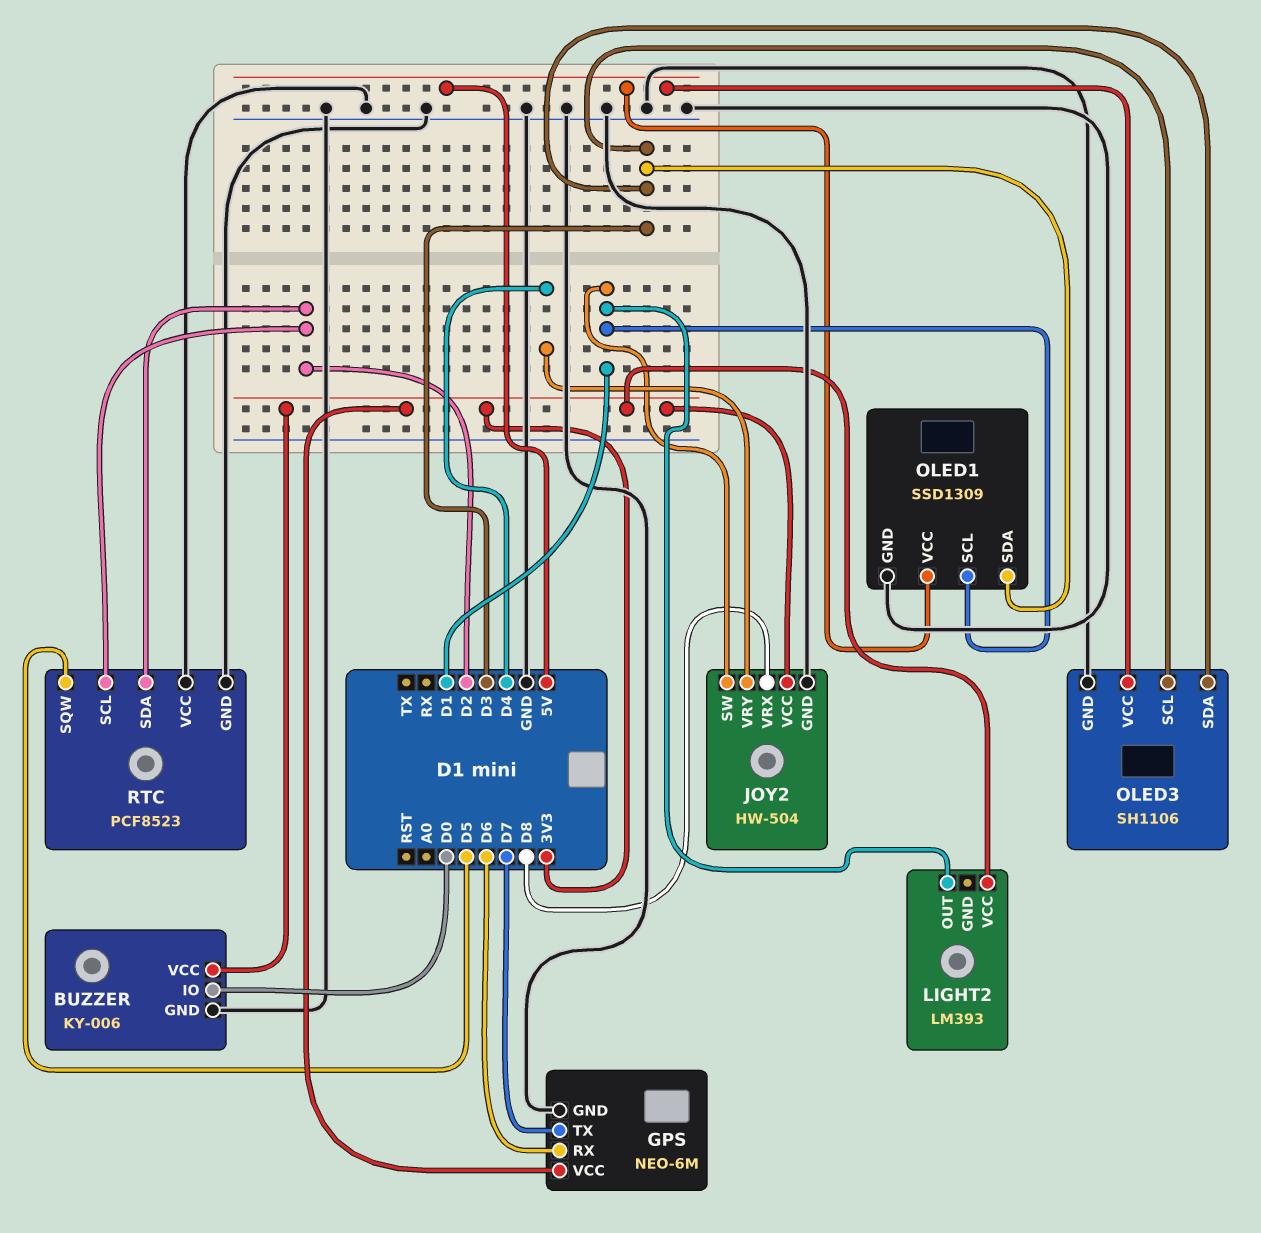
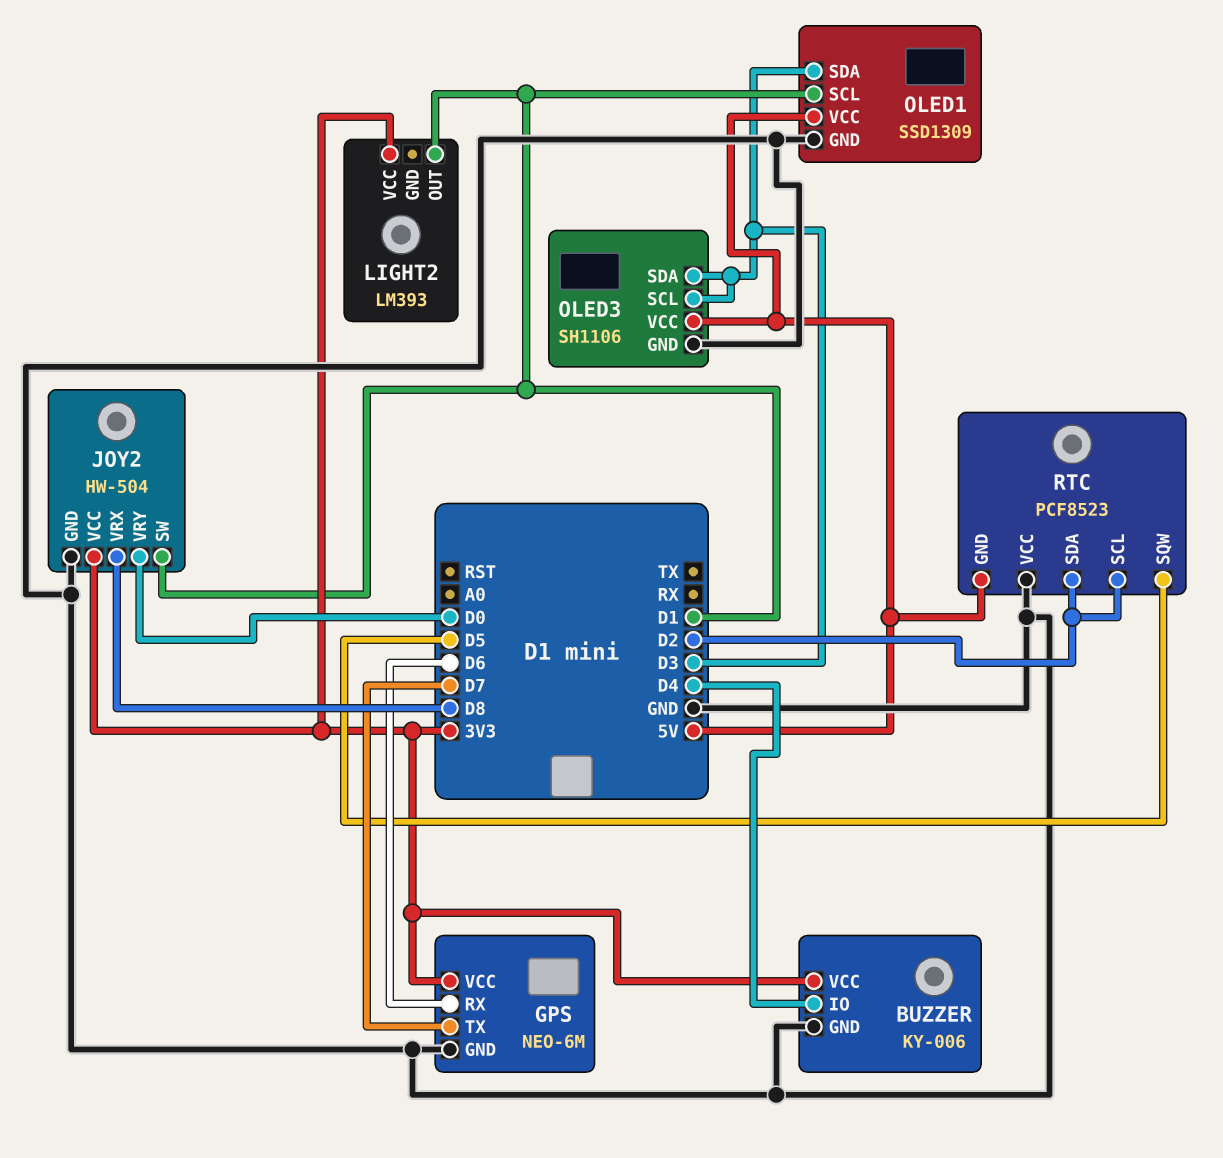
BUZZER pin IO: D0 -> D4
JOY2 pin VRY: D4 -> D0
RTC pin GND: GND -> 5V

